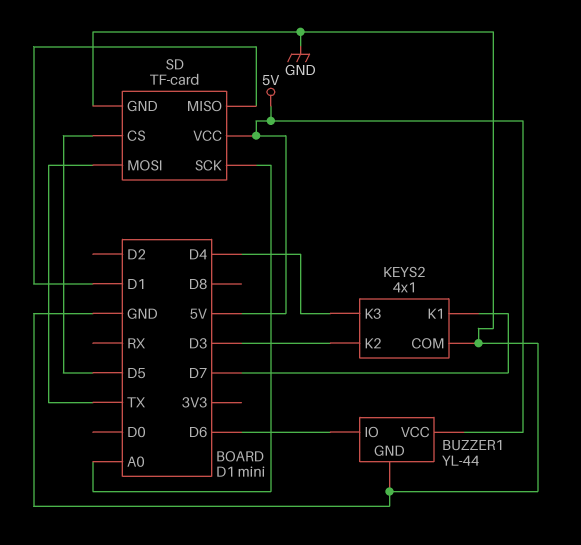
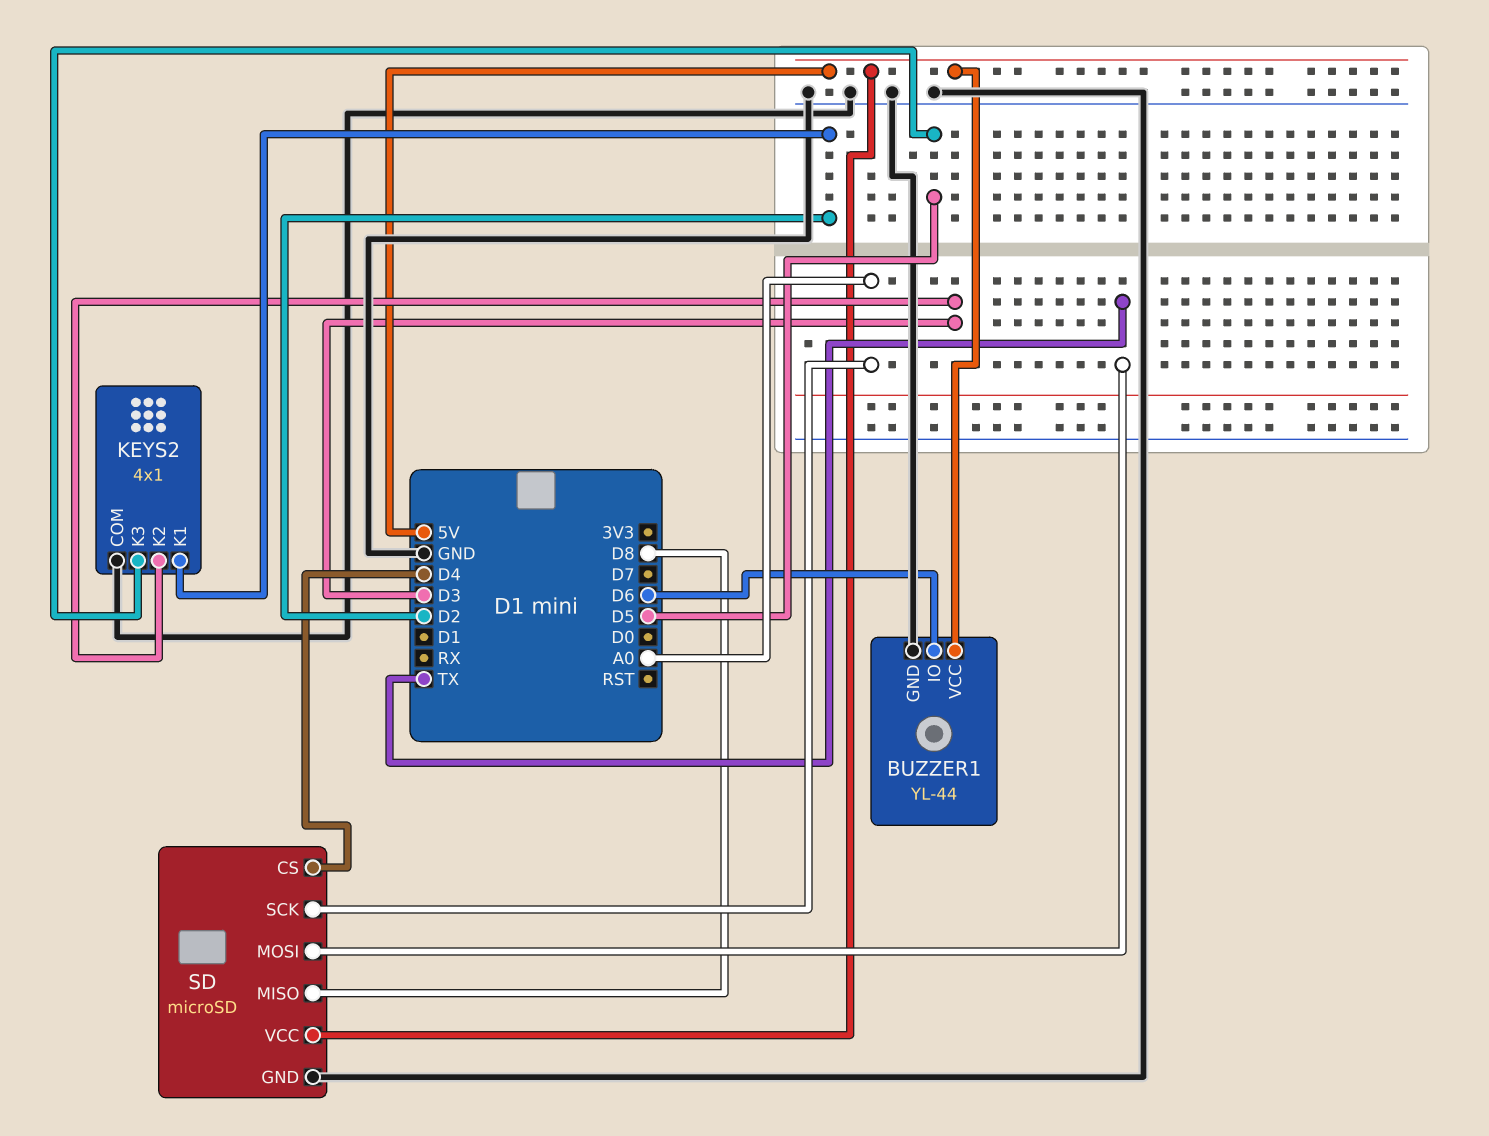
KEYS2 pin K1: D7 -> D2
KEYS2 pin K3: D4 -> D5
SD: TF-card -> microSD
SD pin CS: D5 -> D4
SD pin MISO: D1 -> D8

